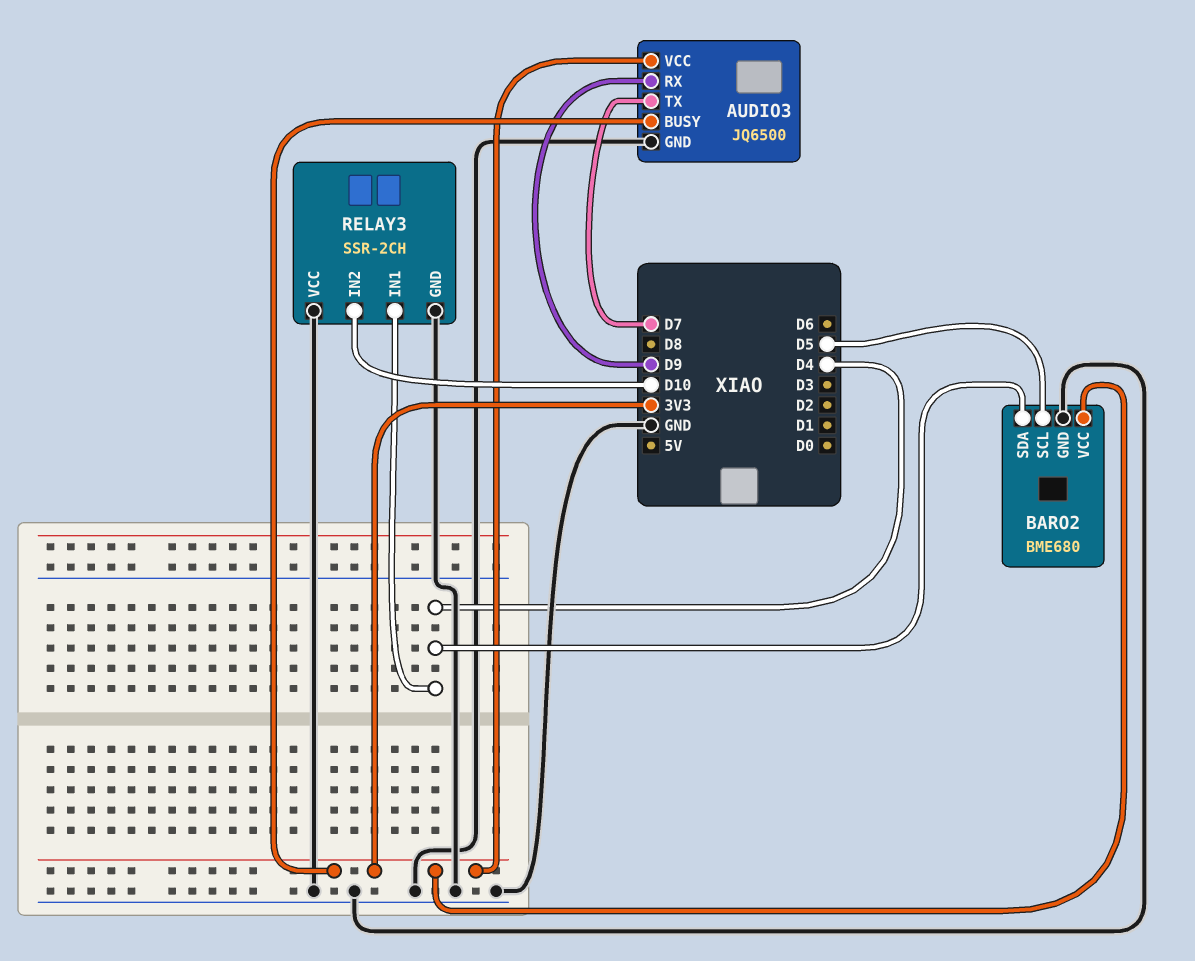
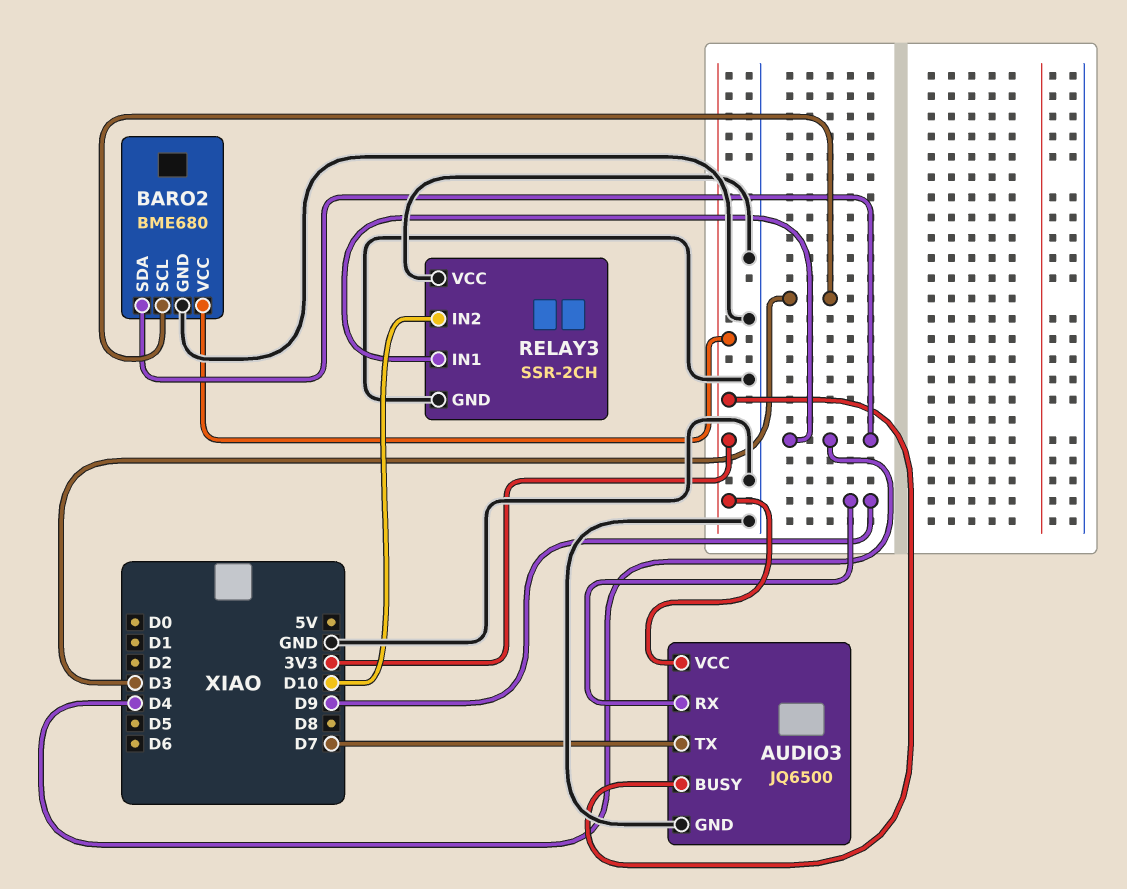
BARO2 pin SCL: D5 -> D3

